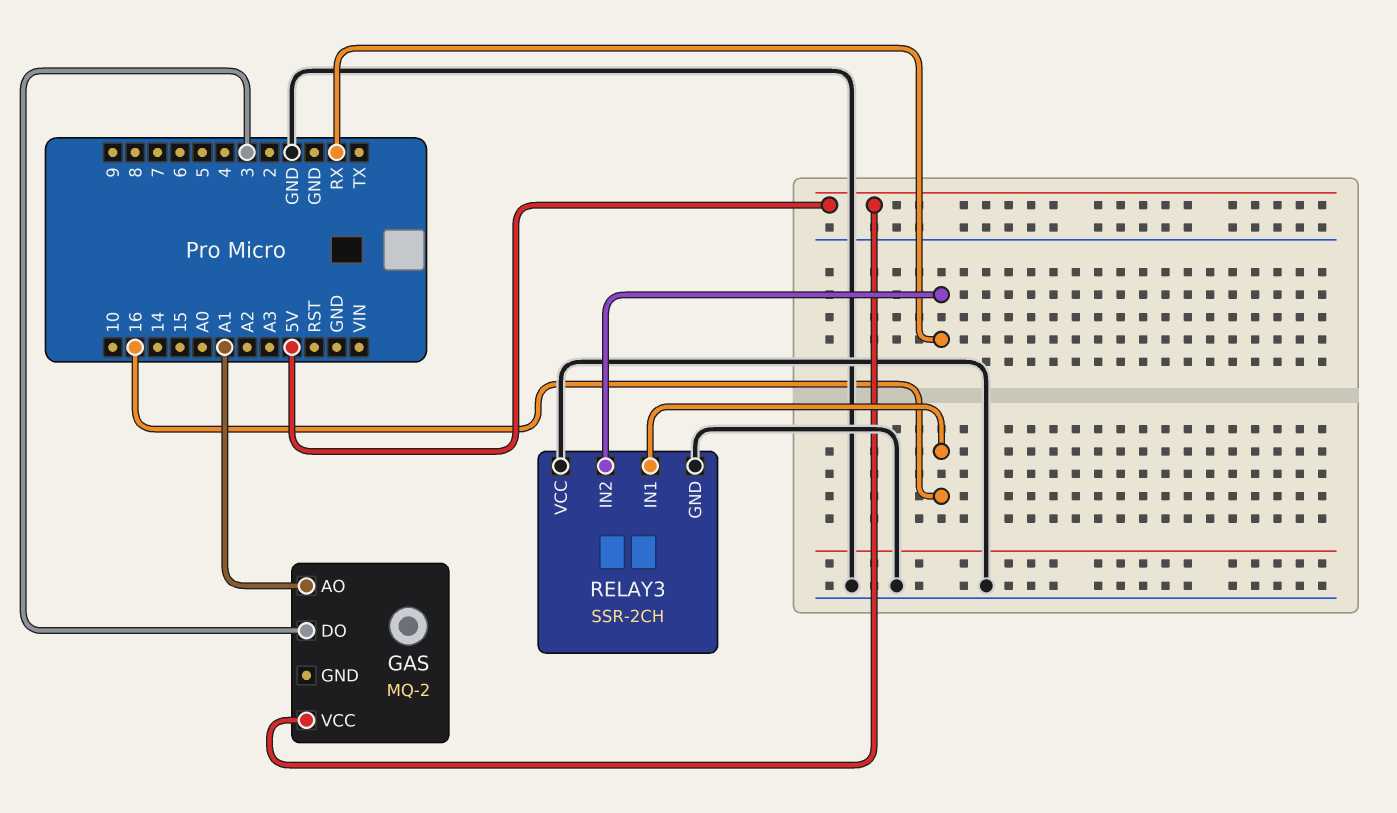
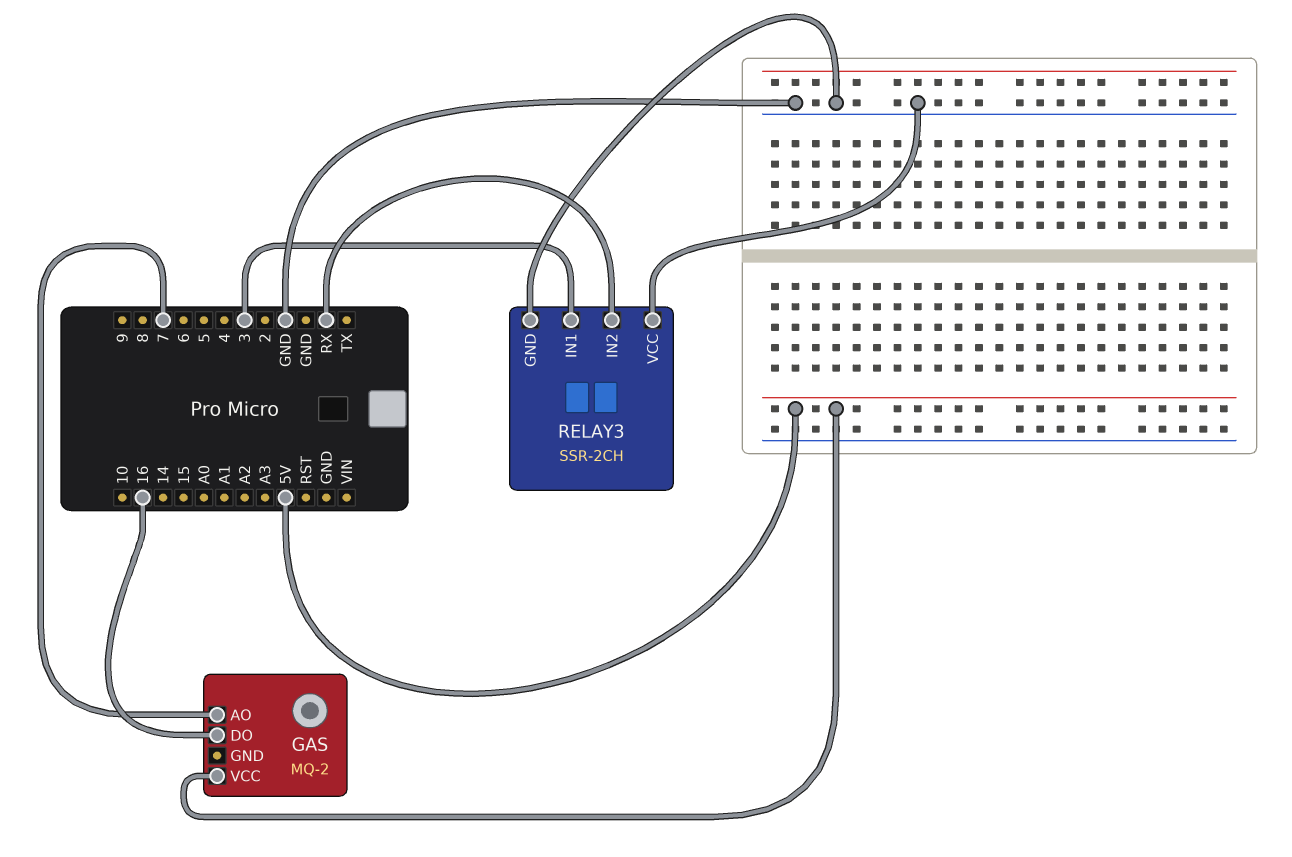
GAS pin AO: A1 -> 7
GAS pin DO: 3 -> 16
RELAY3 pin IN1: 16 -> 3

